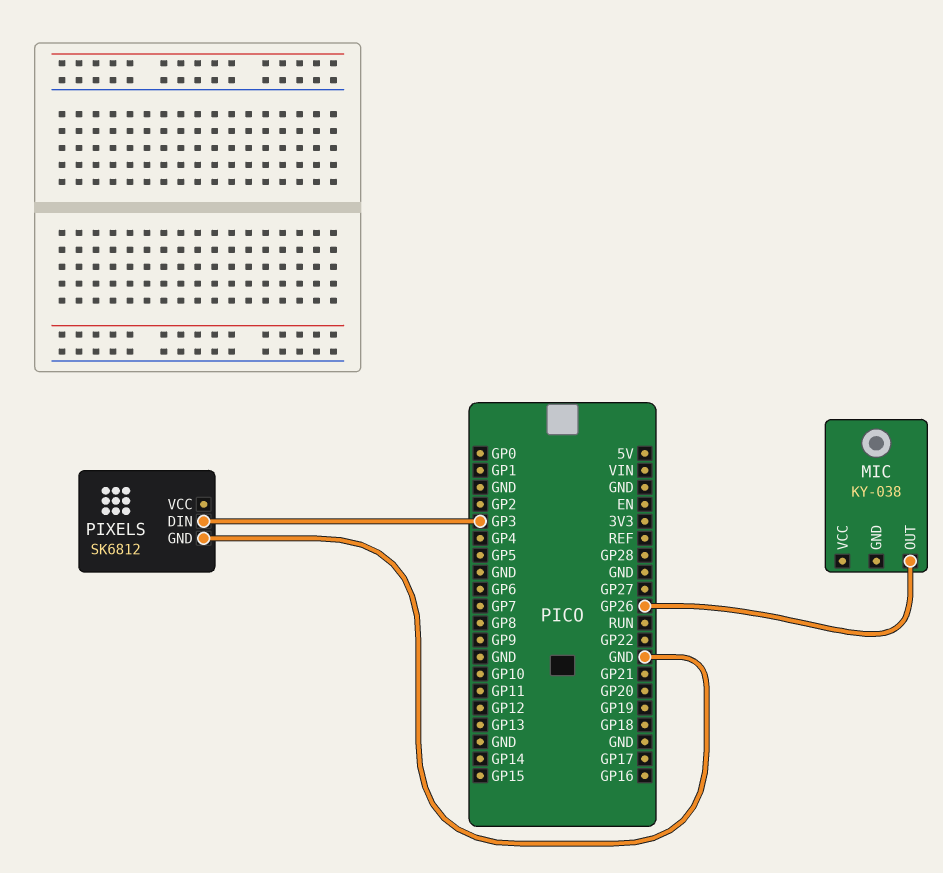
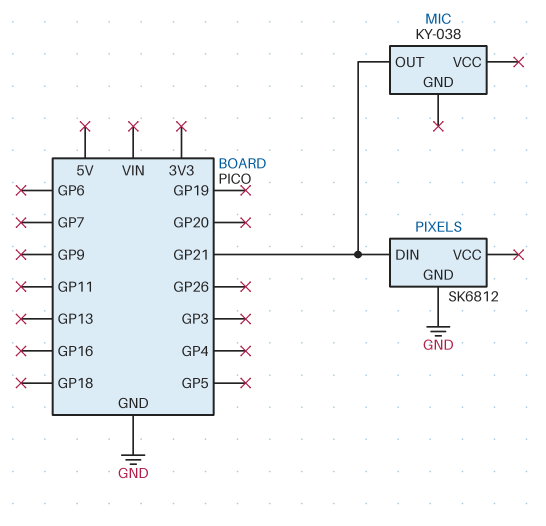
MIC pin OUT: GP26 -> GP21
PIXELS pin DIN: GP3 -> GP21

